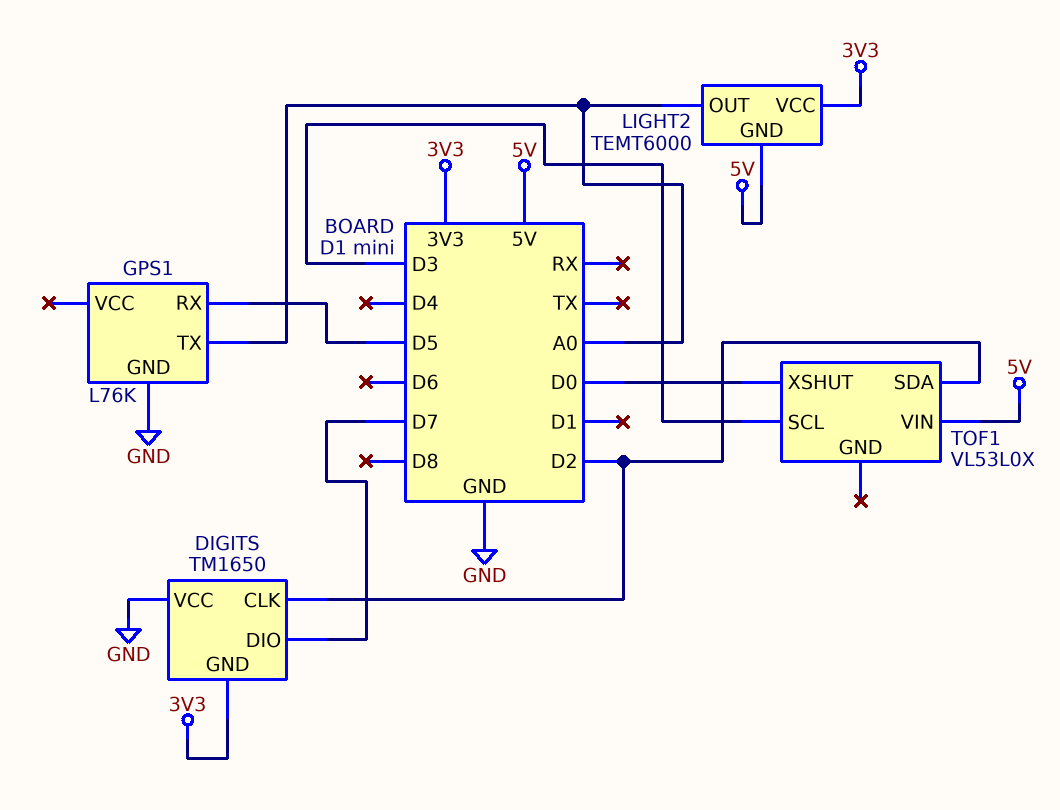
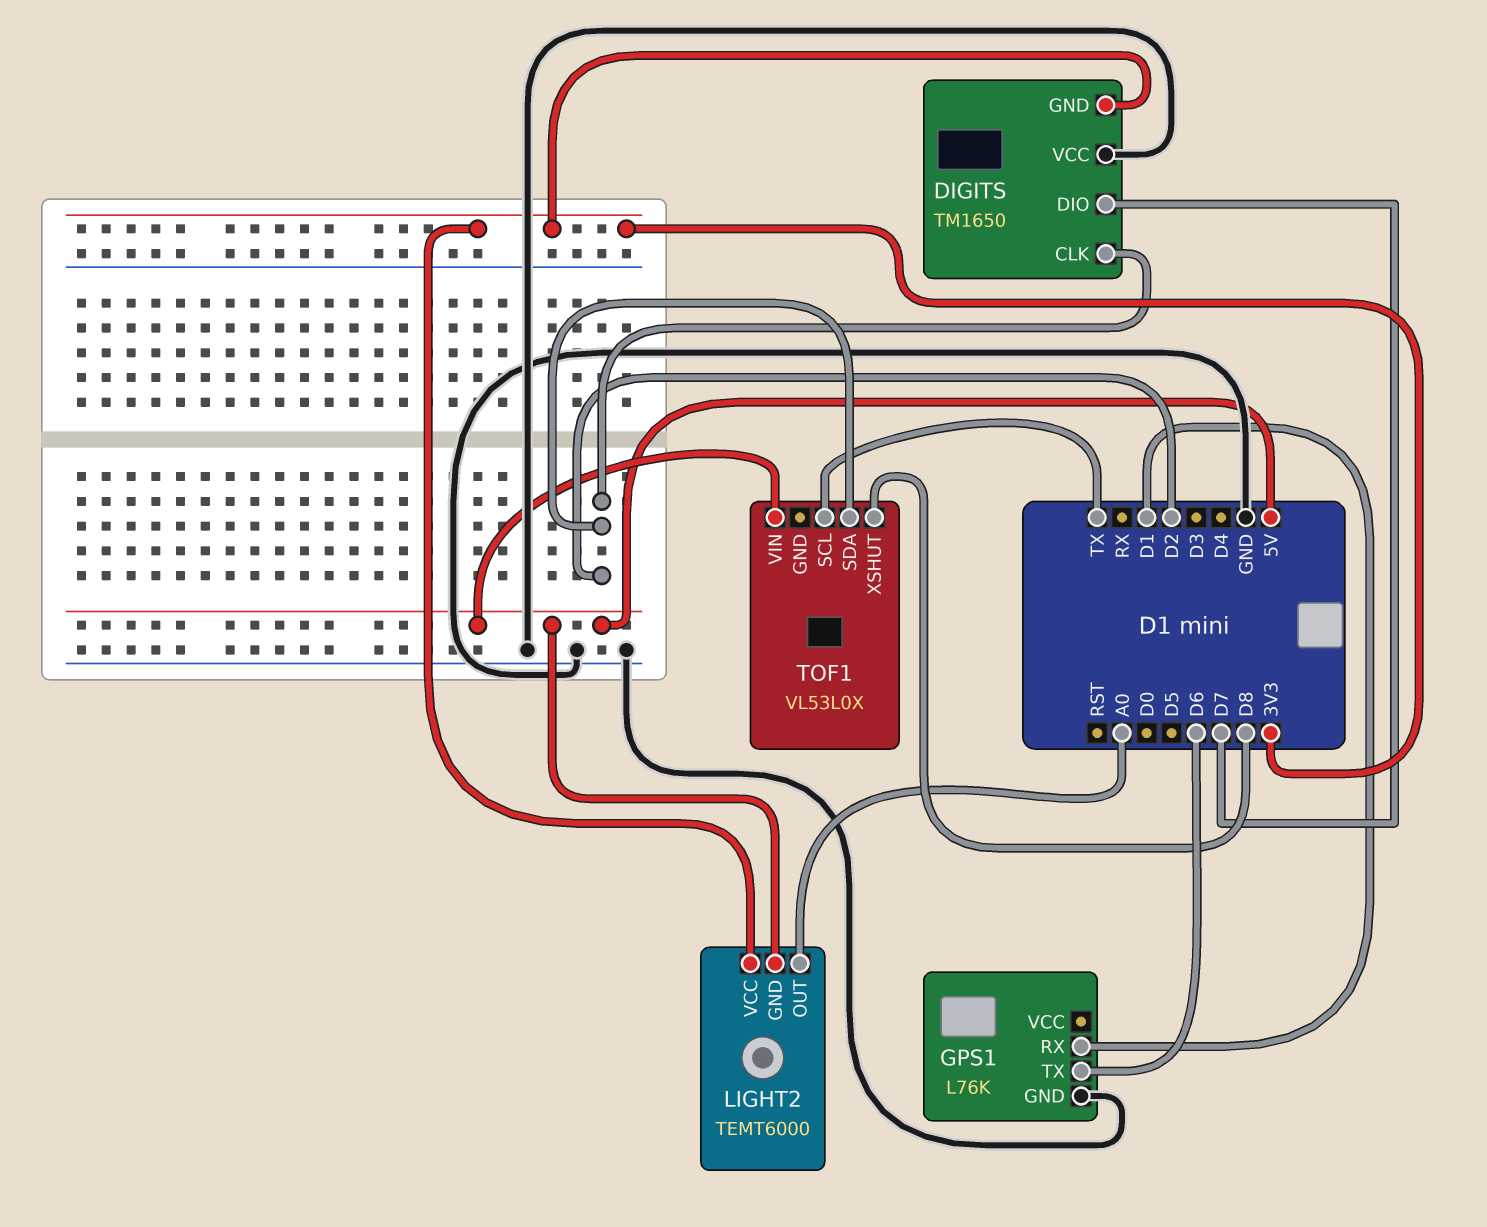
GPS1 pin RX: D5 -> D1
GPS1 pin TX: A0 -> D6
TOF1 pin SCL: D3 -> TX
TOF1 pin XSHUT: D0 -> D8

